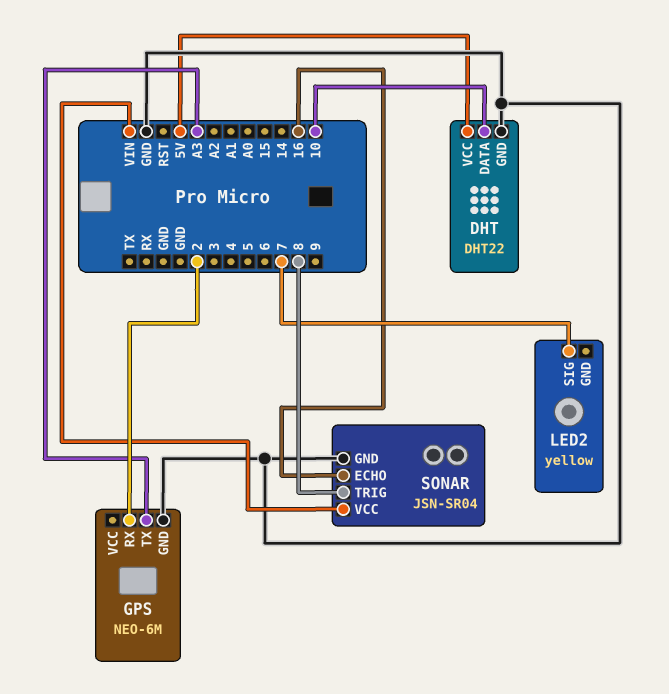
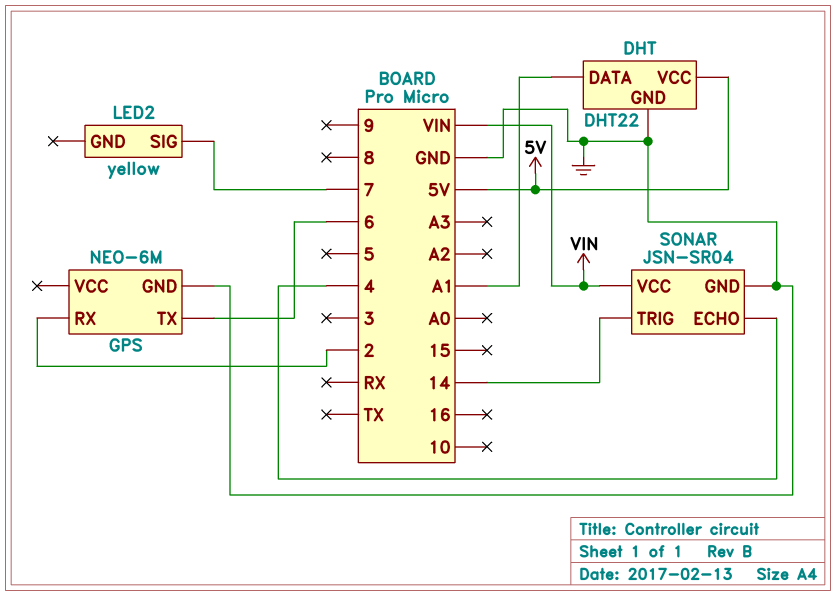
DHT pin DATA: 10 -> A1
GPS pin TX: A3 -> 6
SONAR pin ECHO: 16 -> 4
SONAR pin TRIG: 8 -> 14

